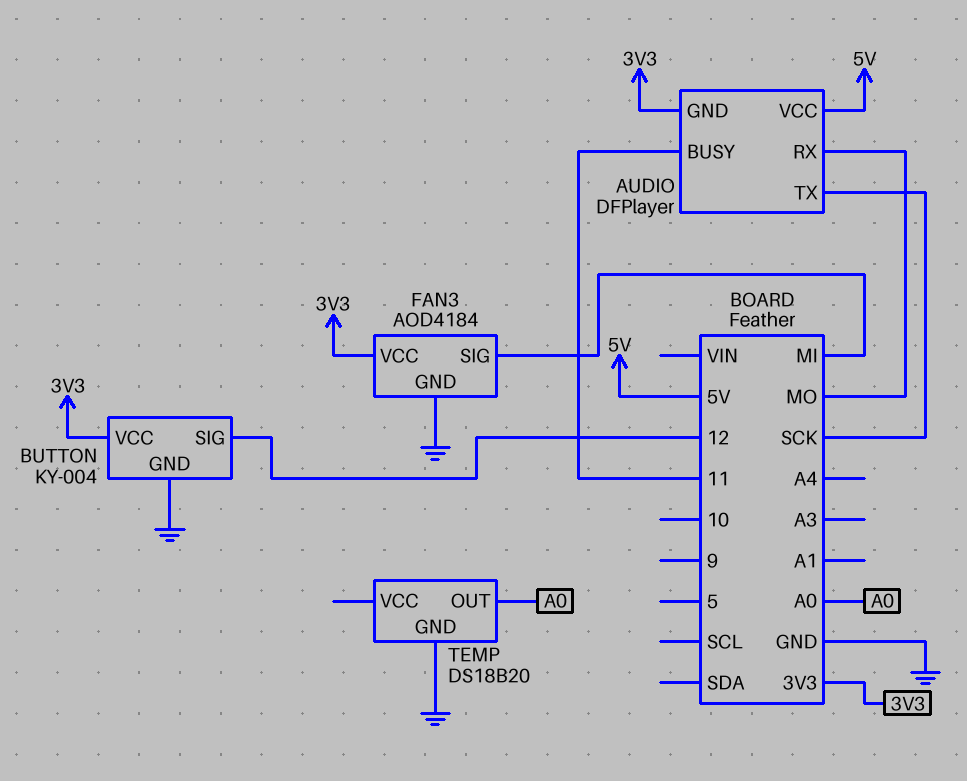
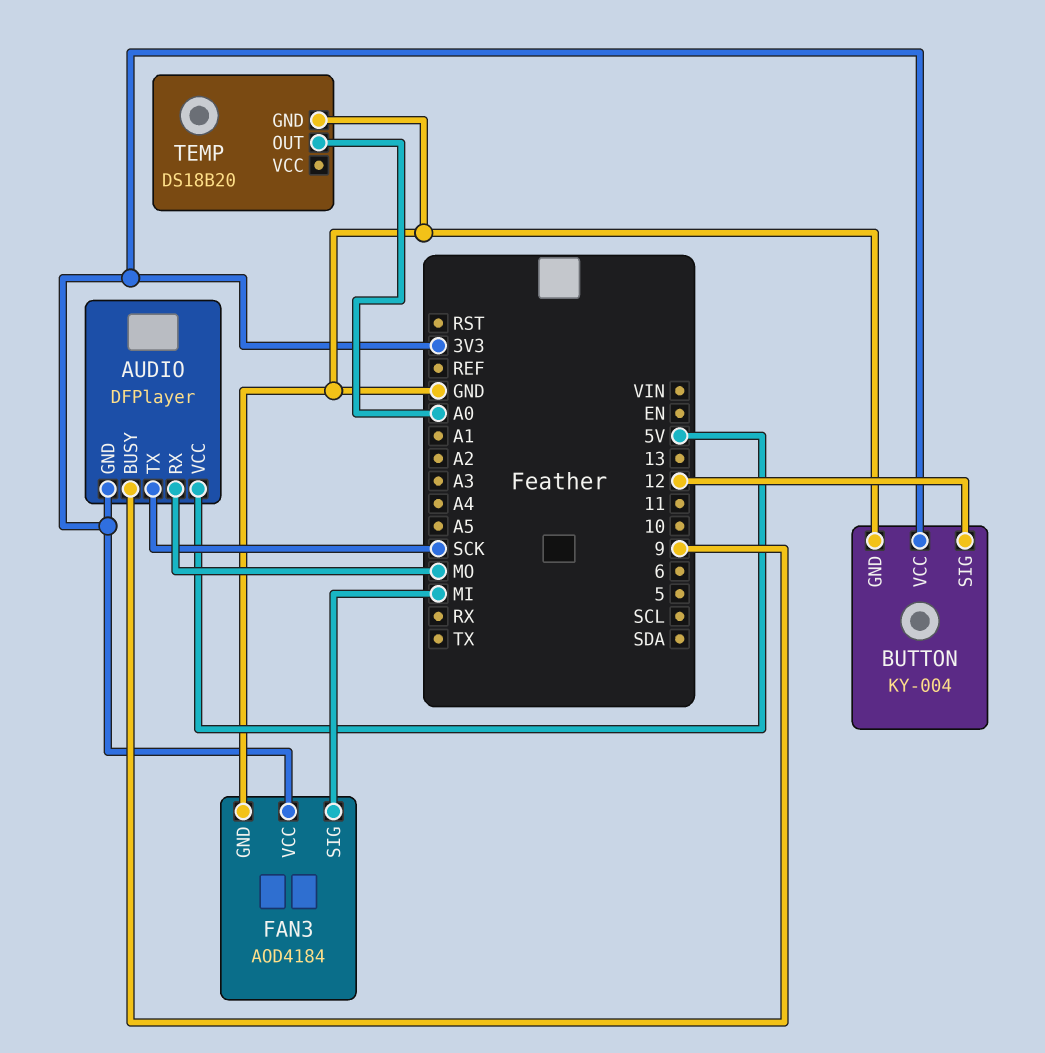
AUDIO pin BUSY: 11 -> 9

